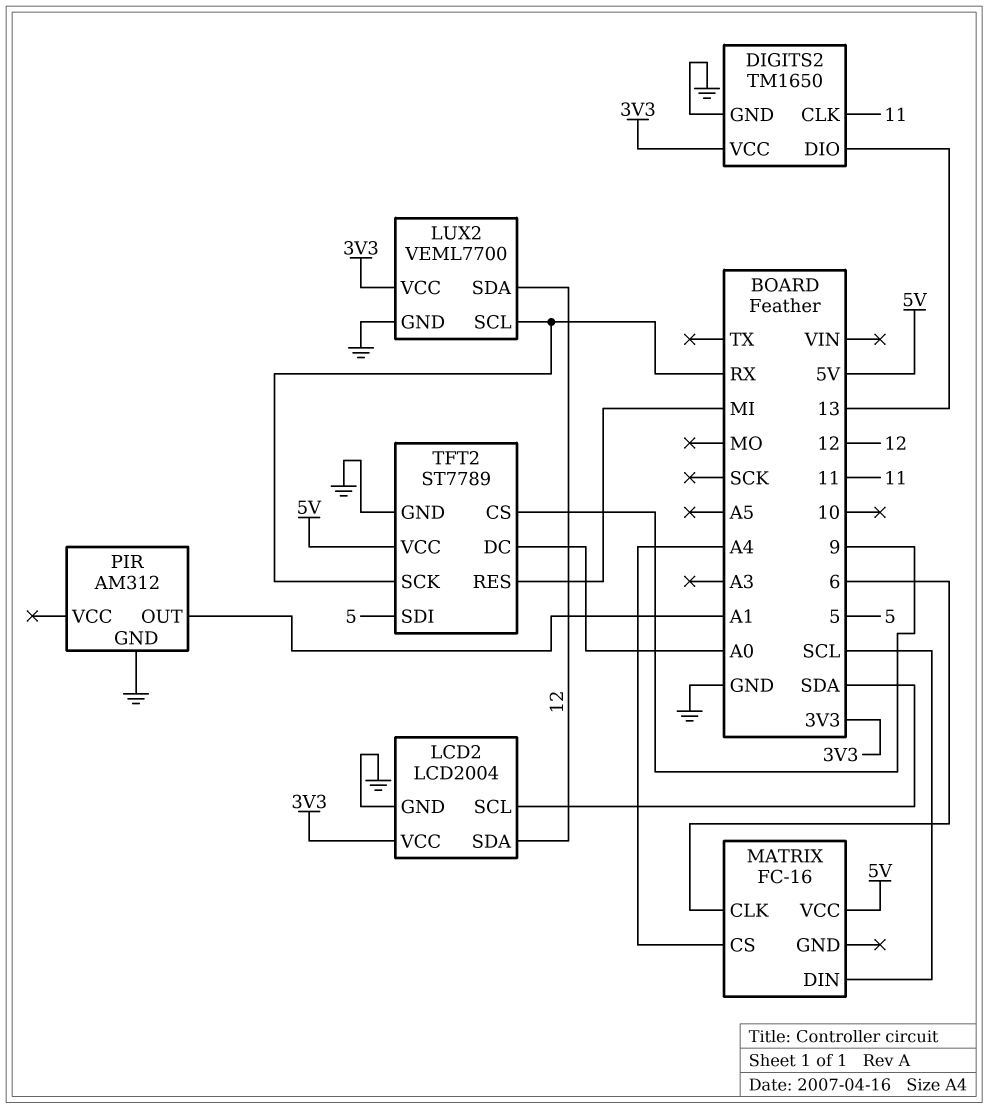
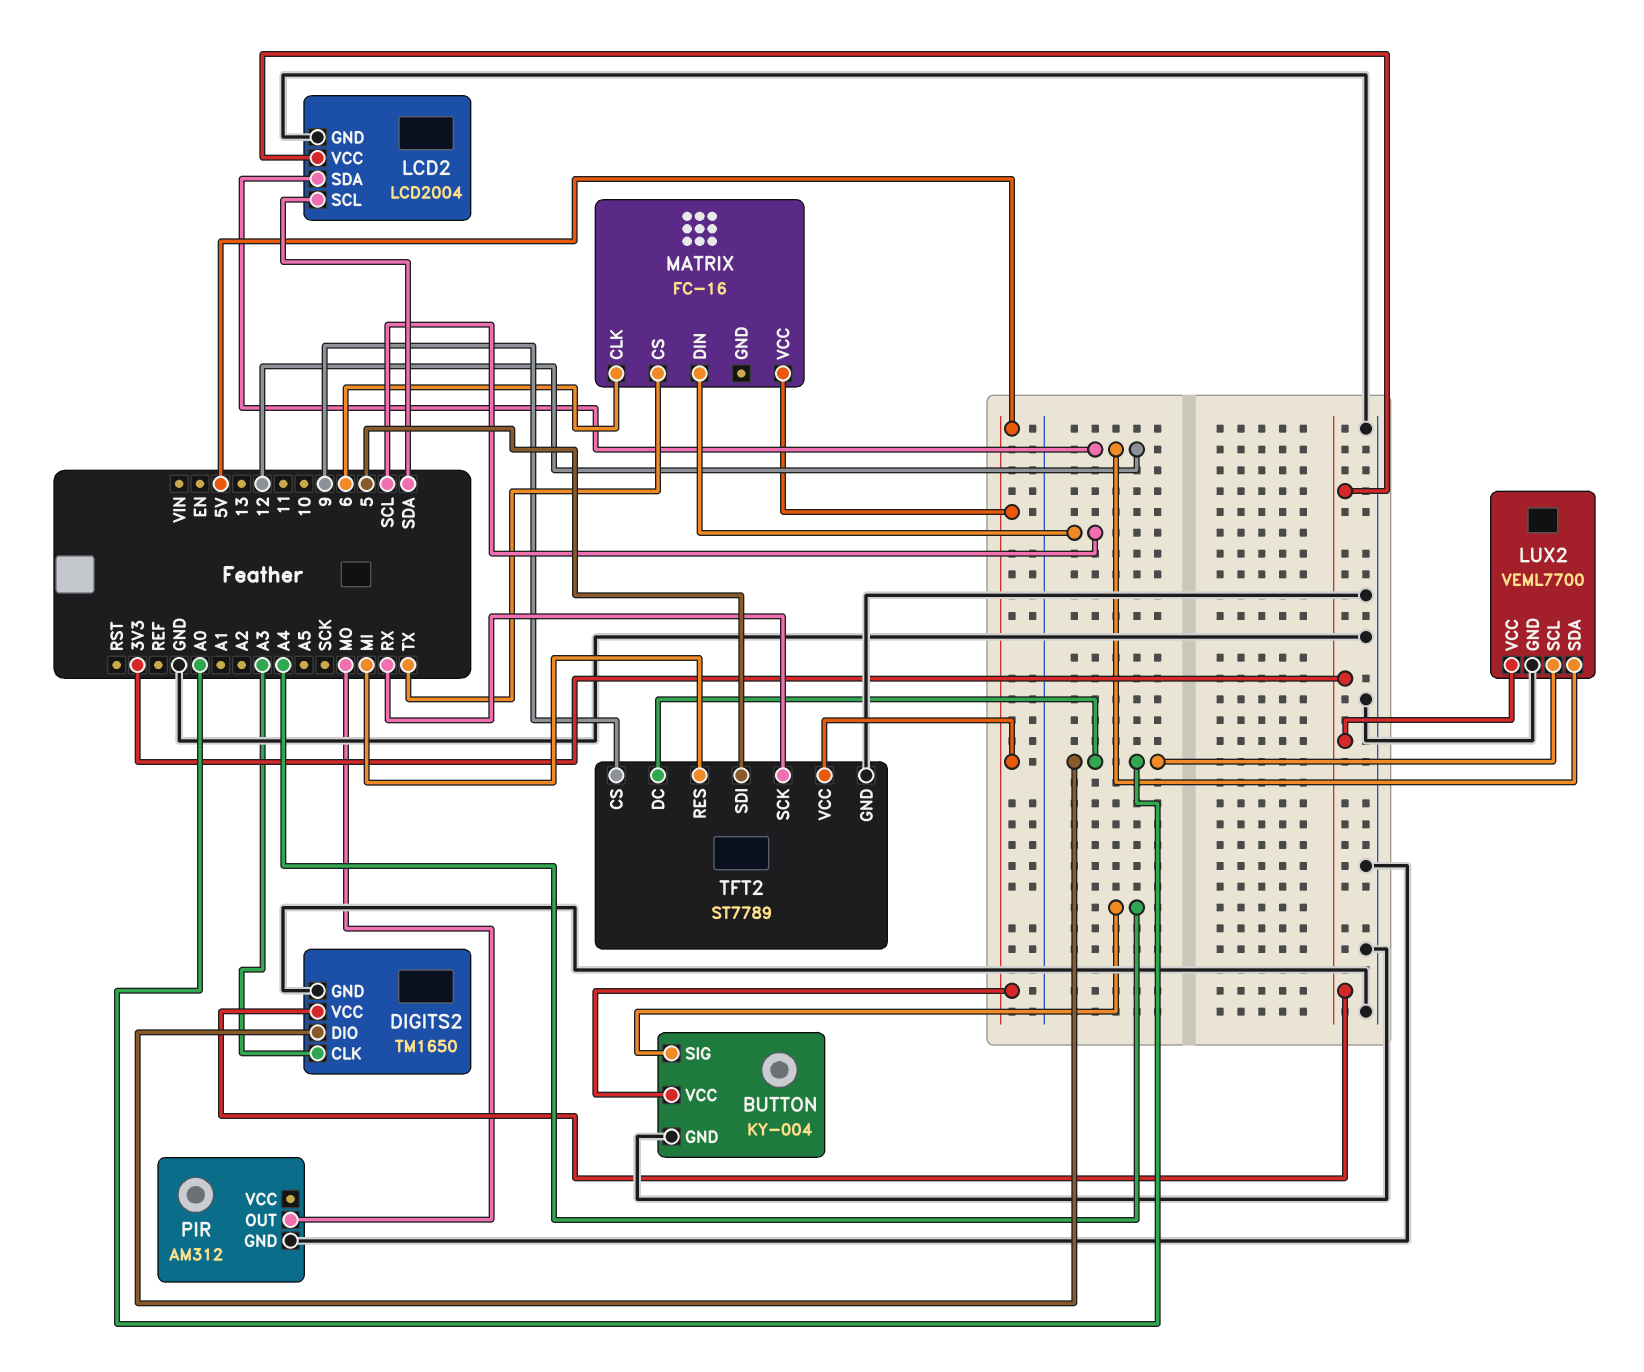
BUTTON: none -> KY-004
BUTTON pin GND: none -> GND
BUTTON pin SIG: none -> A4
BUTTON pin VCC: none -> 5V
DIGITS2 pin CLK: 11 -> A3
DIGITS2 pin DIO: 13 -> A0
LUX2 pin SCL: RX -> A0
MATRIX pin CS: A4 -> TX
PIR pin OUT: A1 -> MO

